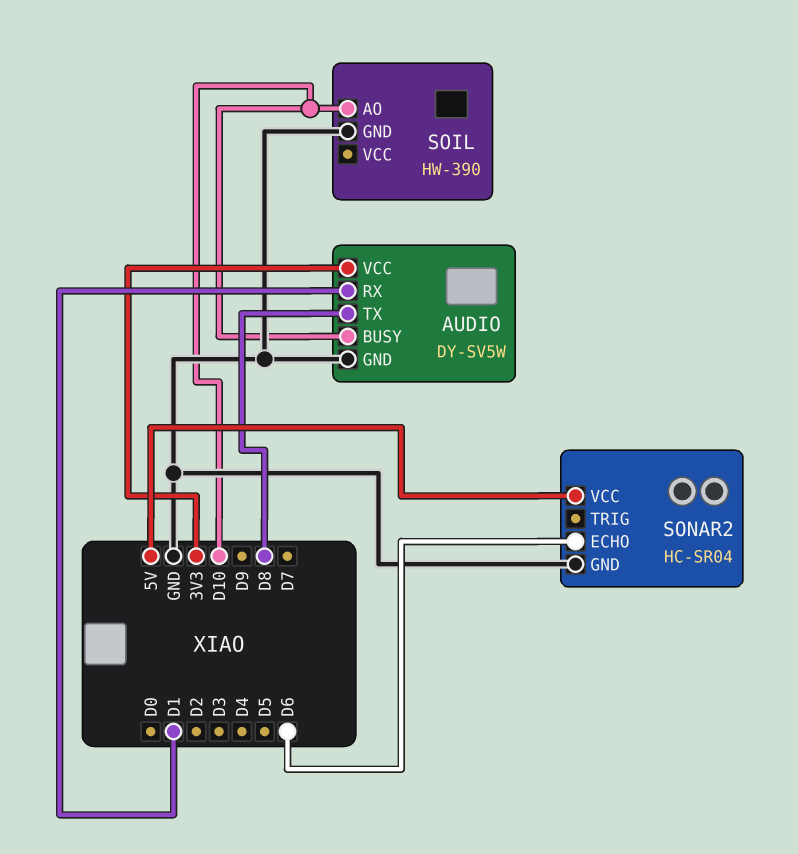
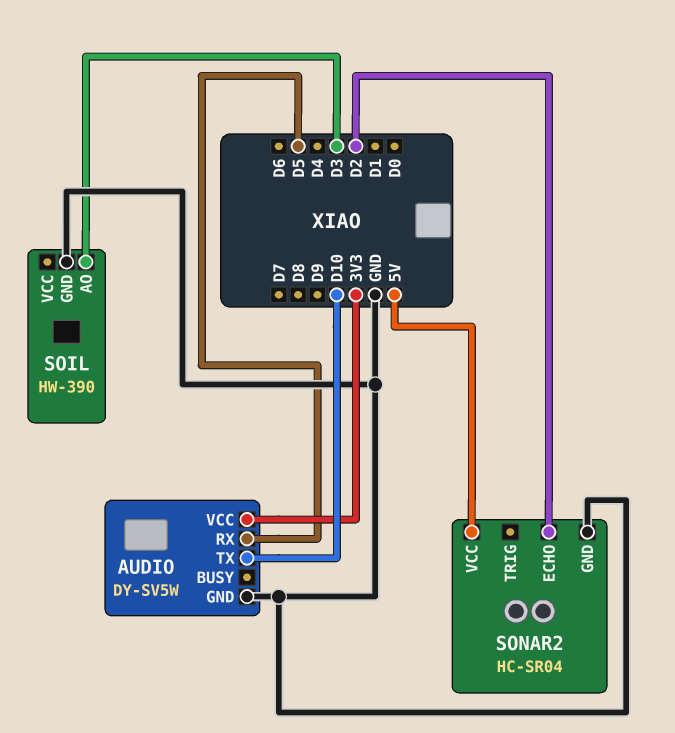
AUDIO pin BUSY: D10 -> none
AUDIO pin RX: D1 -> D5
AUDIO pin TX: D8 -> D10
SOIL pin AO: D10 -> D3
SONAR2 pin ECHO: D6 -> D2

